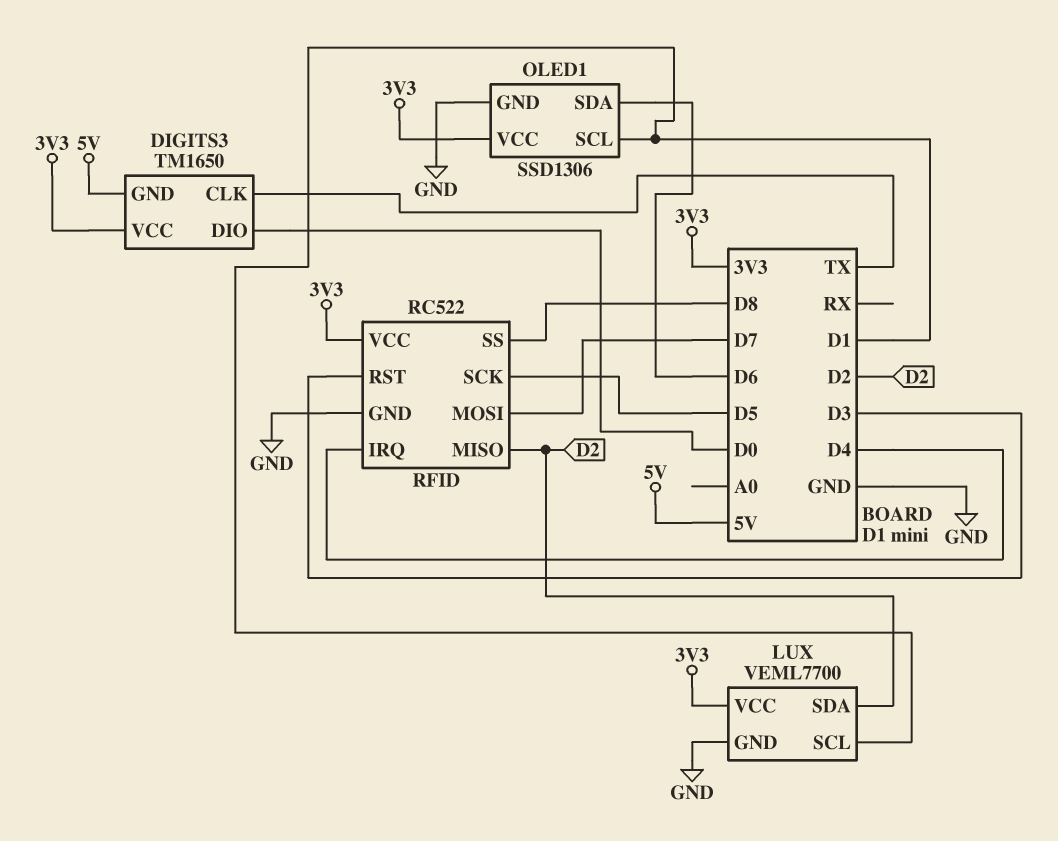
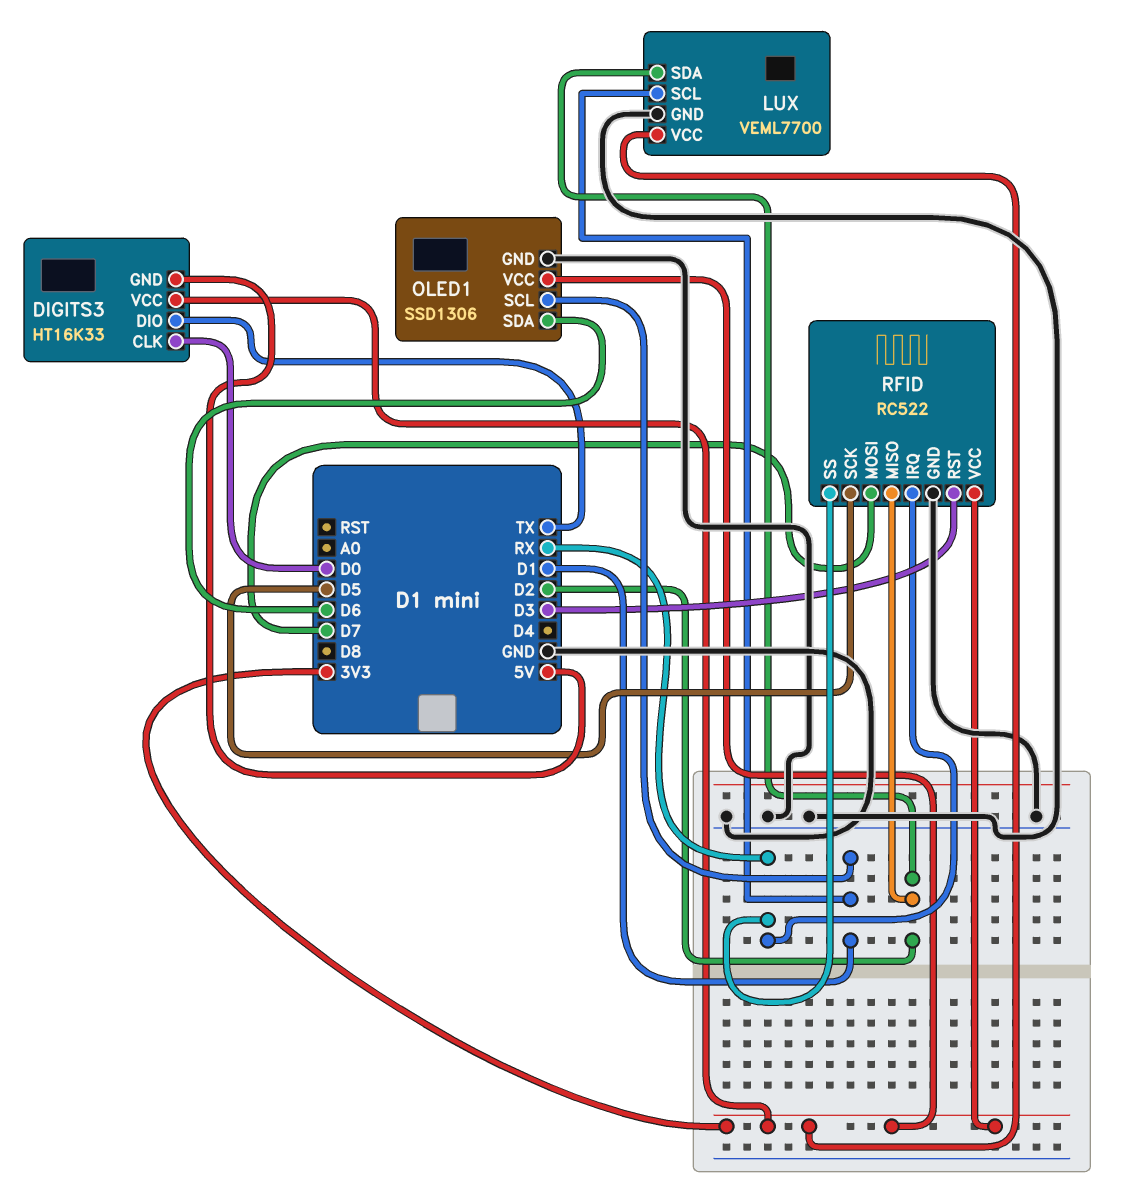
DIGITS3: TM1650 -> HT16K33
DIGITS3 pin CLK: TX -> D0
DIGITS3 pin DIO: D0 -> TX
RFID pin IRQ: D4 -> RX
RFID pin SS: D8 -> RX

